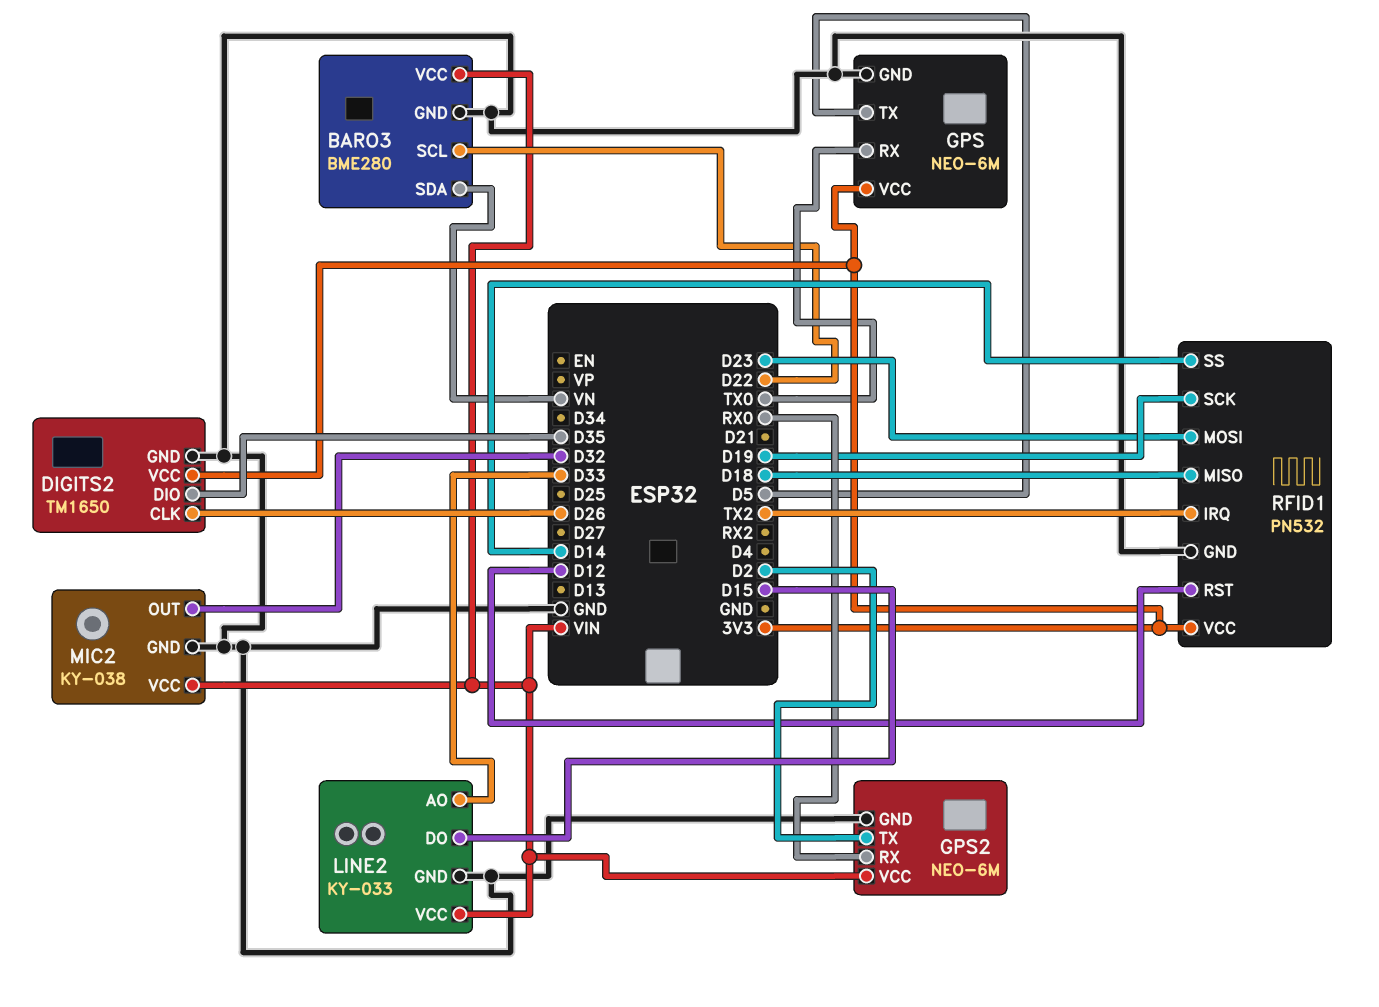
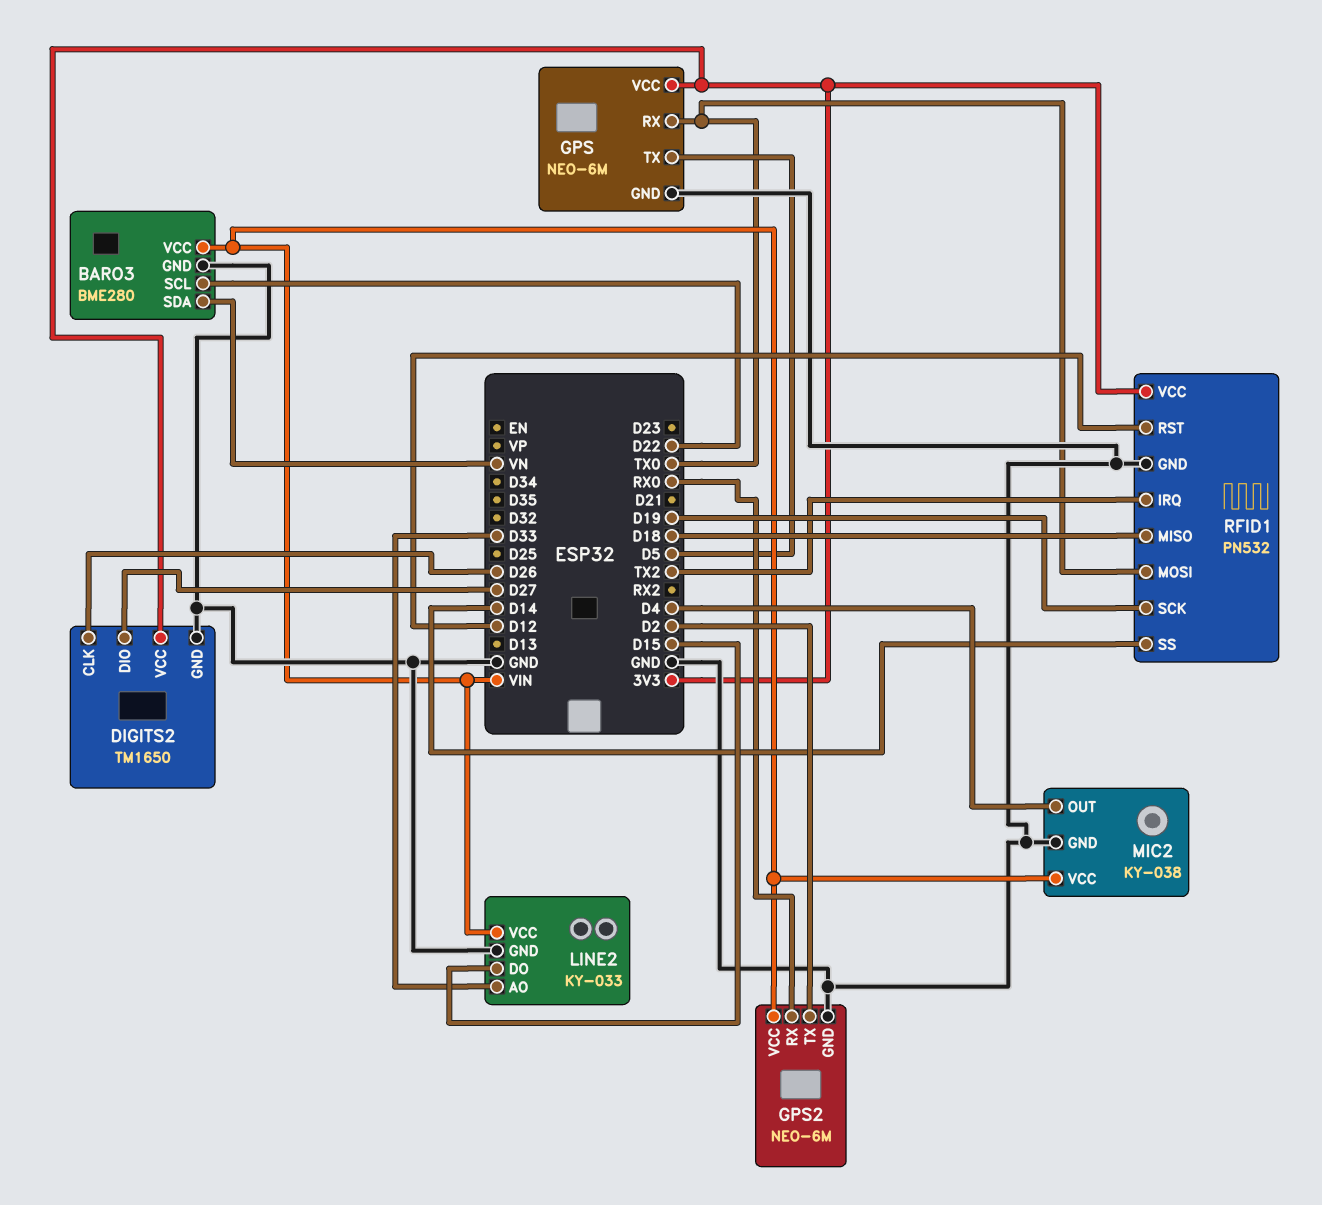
DIGITS2 pin DIO: D35 -> D27
MIC2 pin OUT: D32 -> D4
RFID1 pin MOSI: D23 -> TX0

